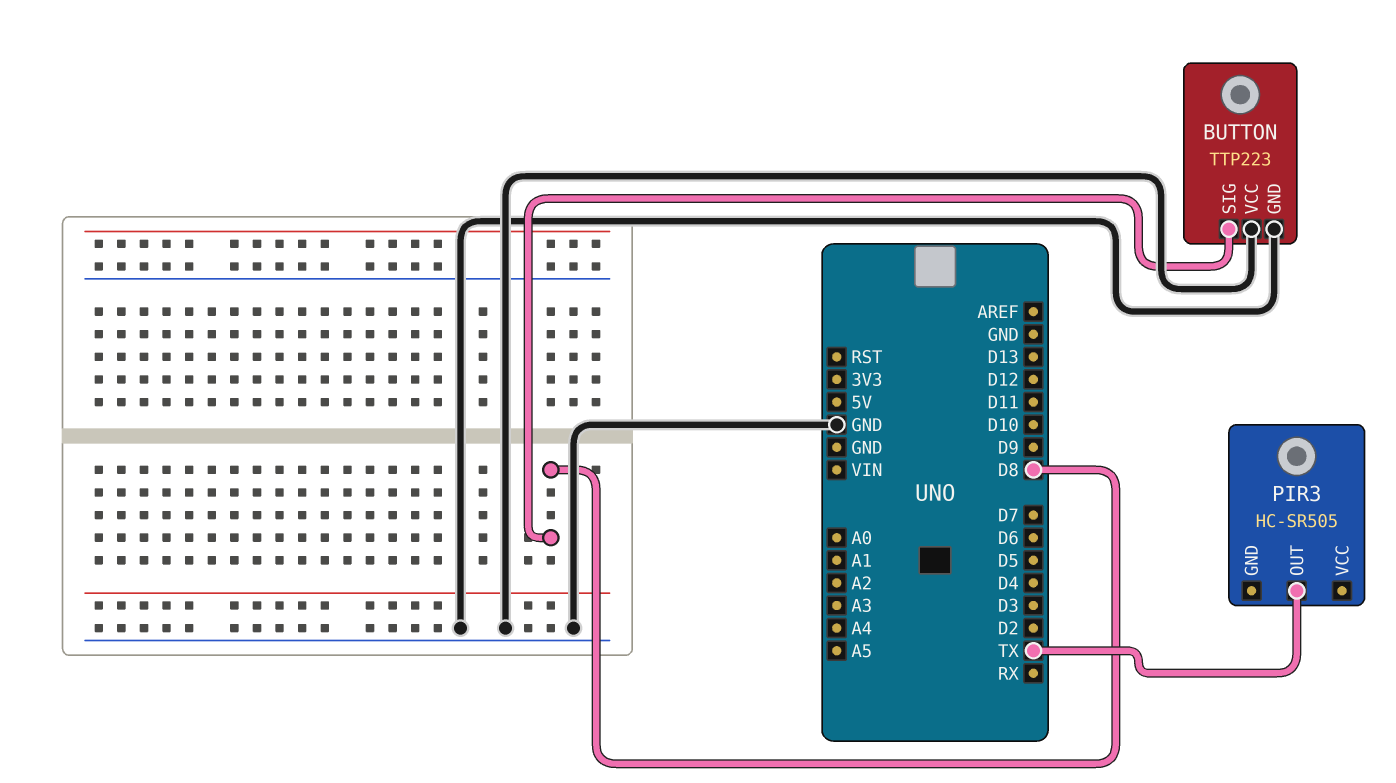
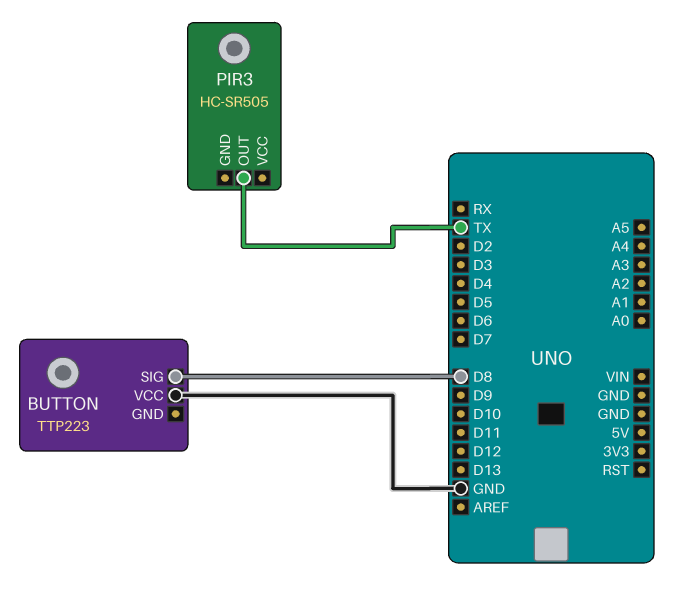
BUTTON pin GND: GND -> none

